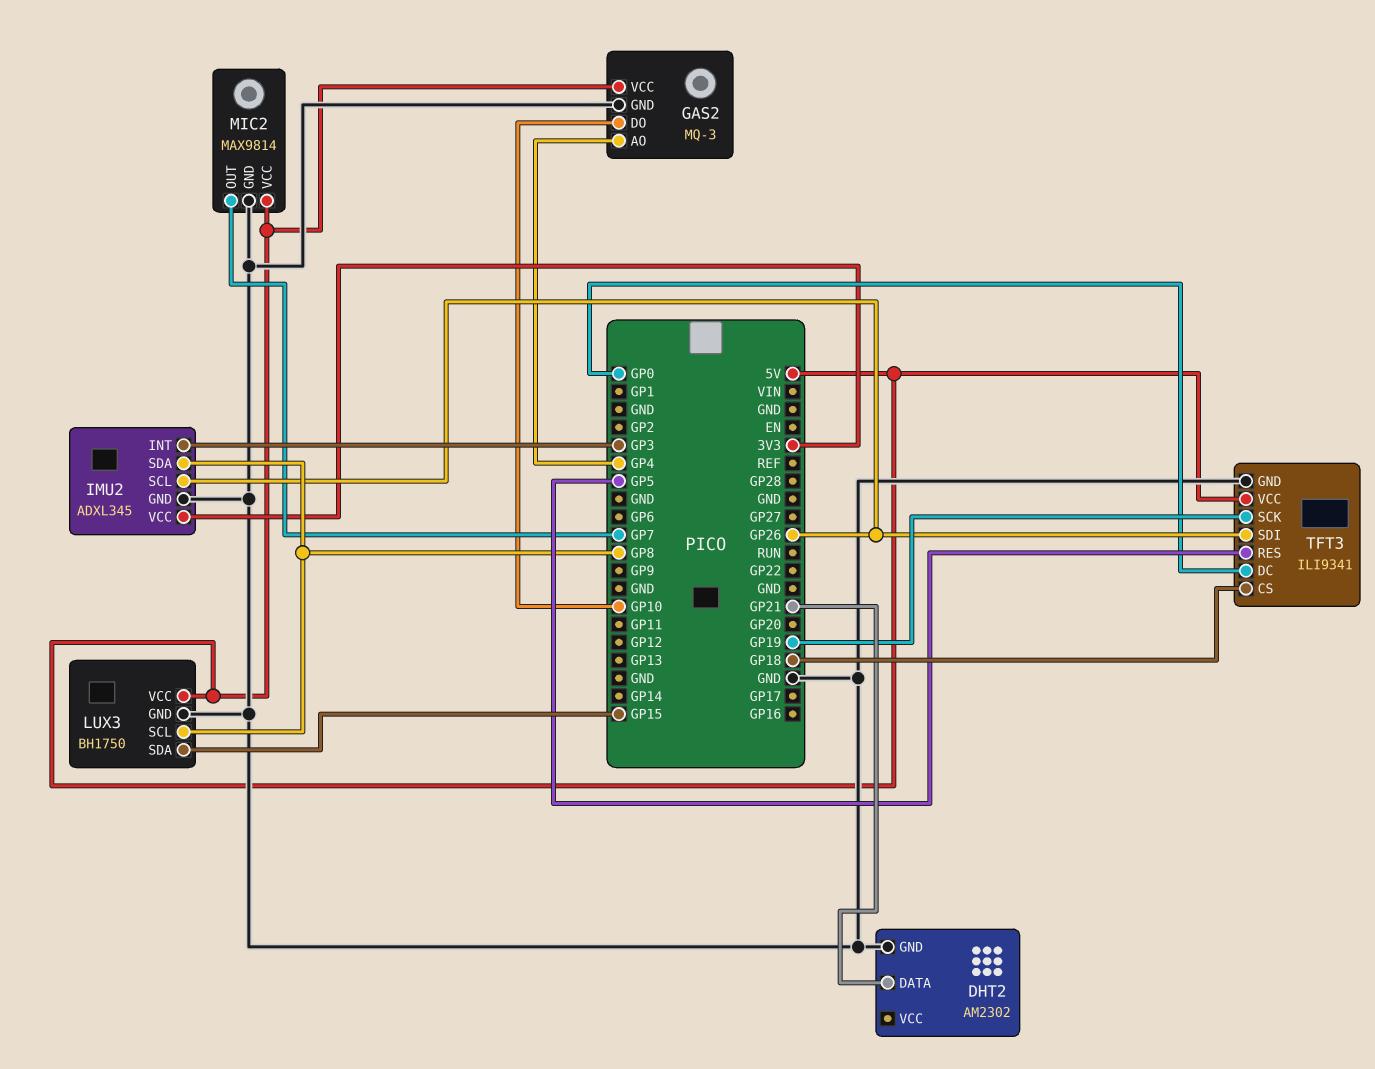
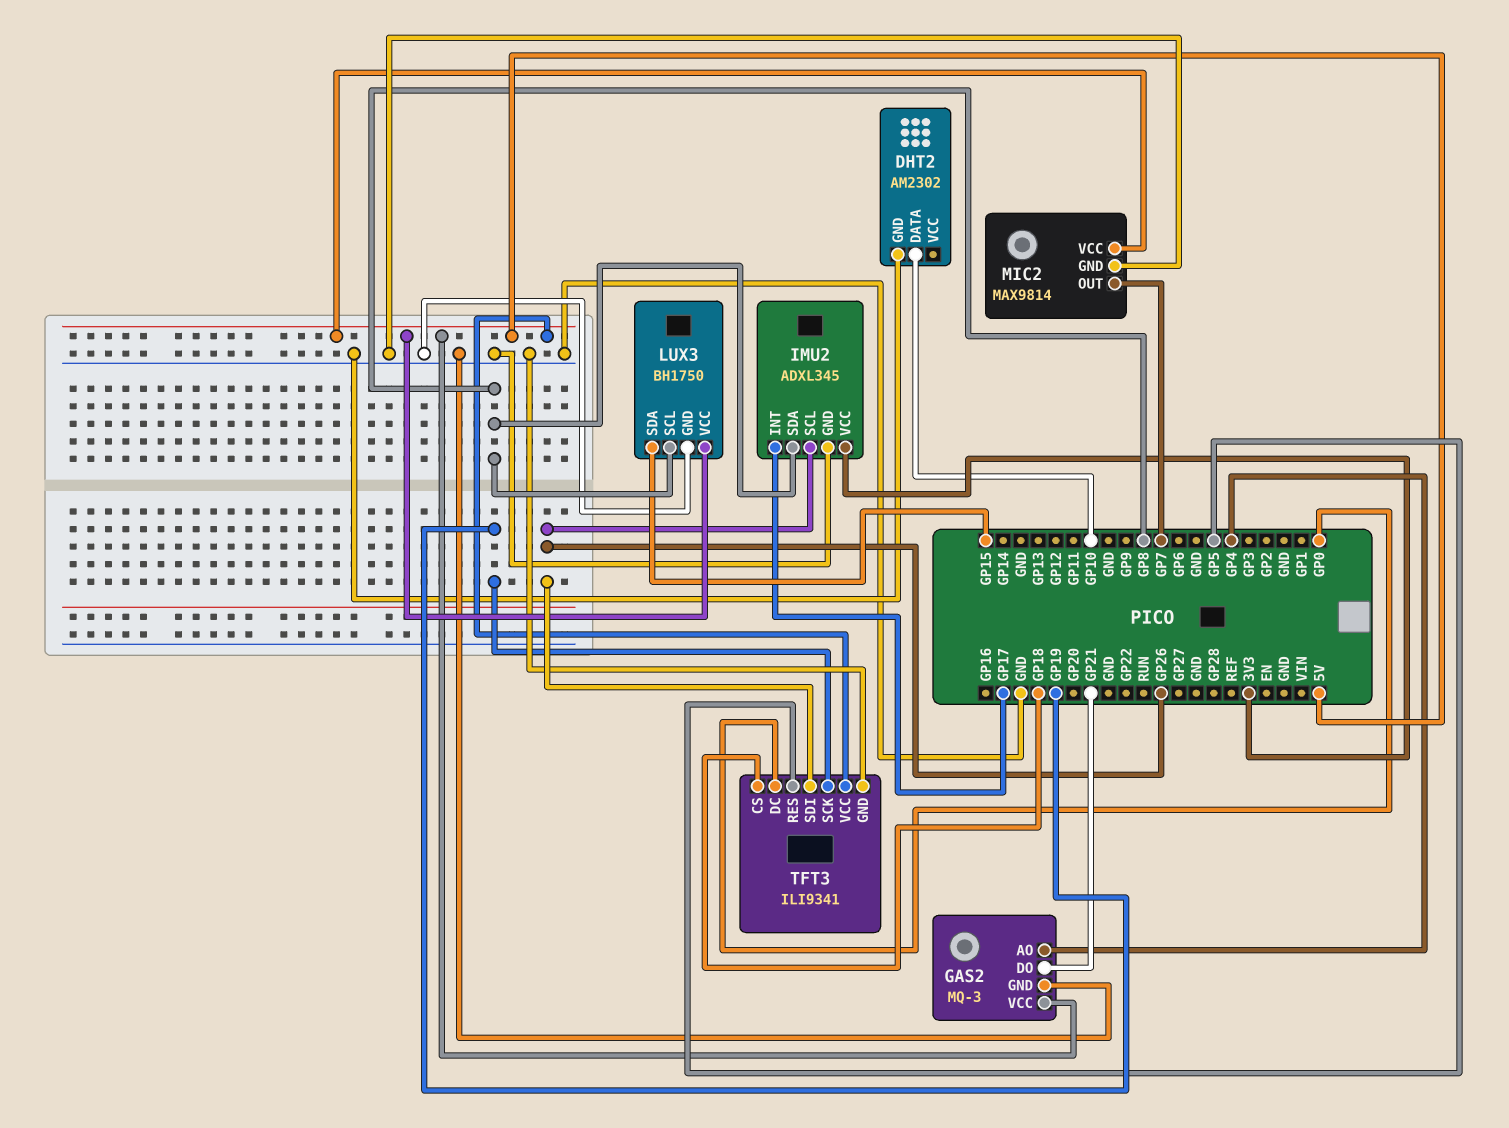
DHT2 pin DATA: GP21 -> GP10
GAS2 pin DO: GP10 -> GP21
IMU2 pin INT: GP3 -> GP17

